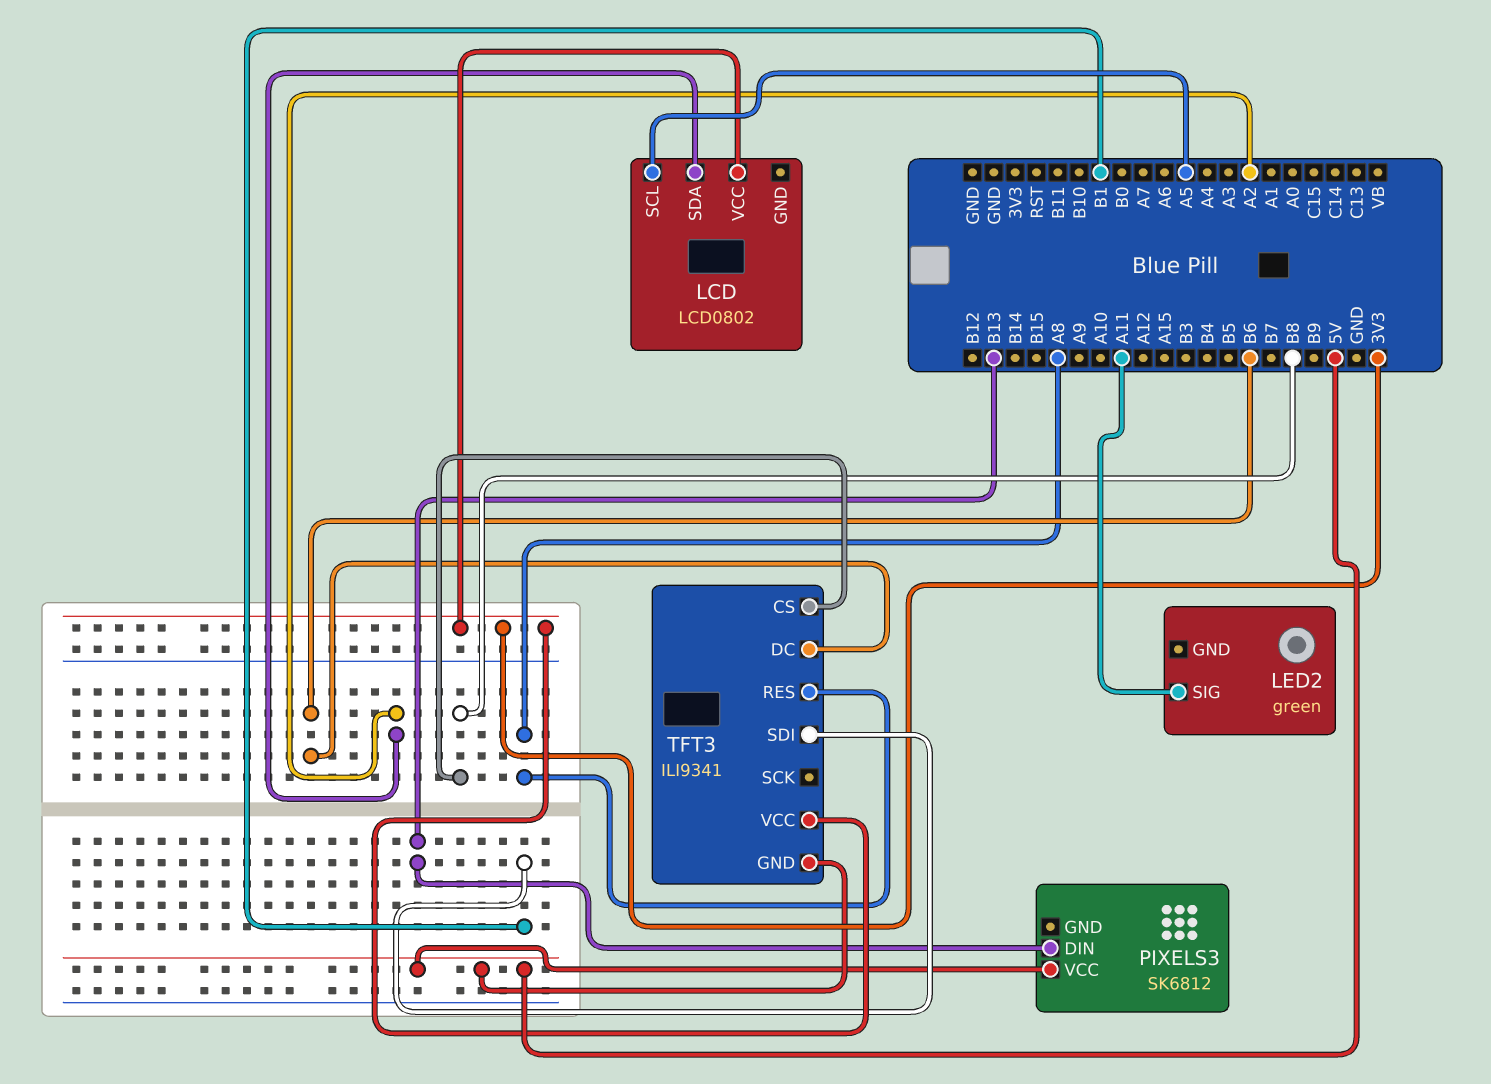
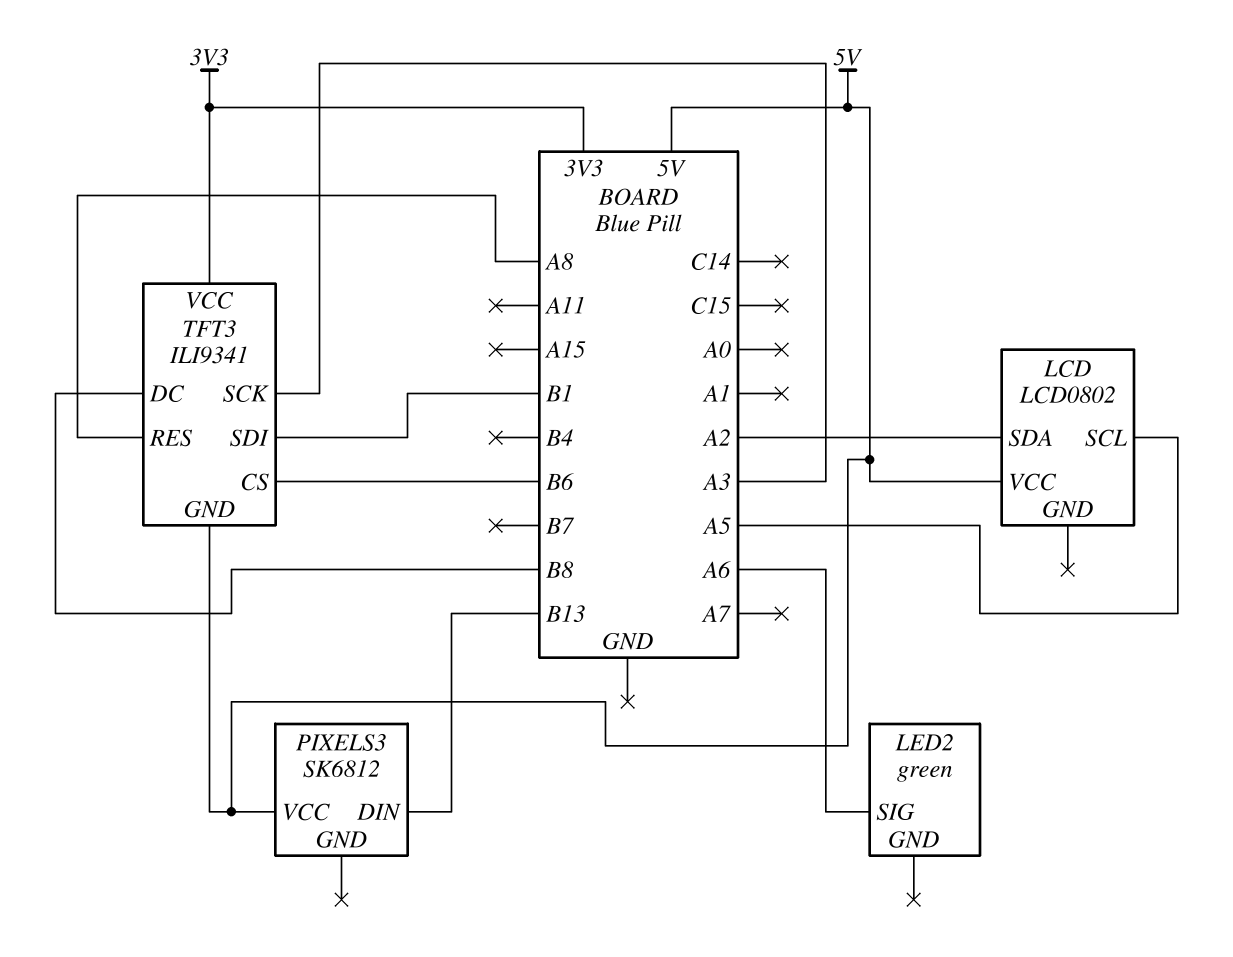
LCD pin VCC: 3V3 -> 5V
LED2 pin SIG: A11 -> A6
TFT3 pin CS: B8 -> B6
TFT3 pin DC: B6 -> B8
TFT3 pin SCK: none -> A3

